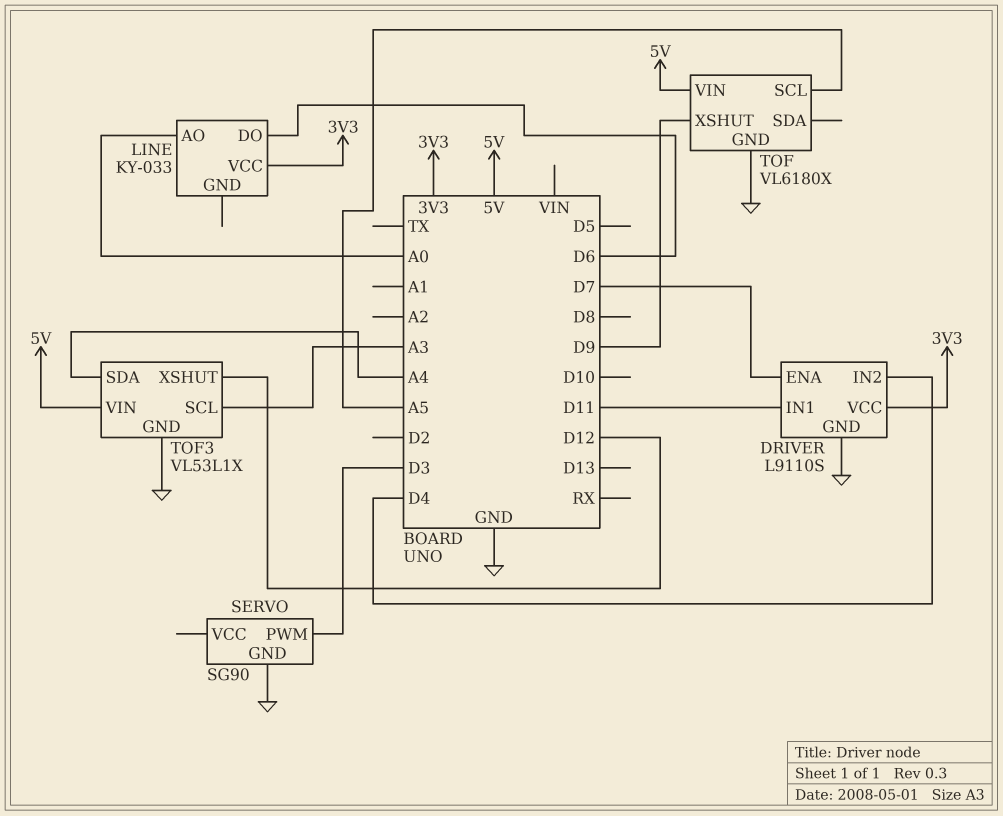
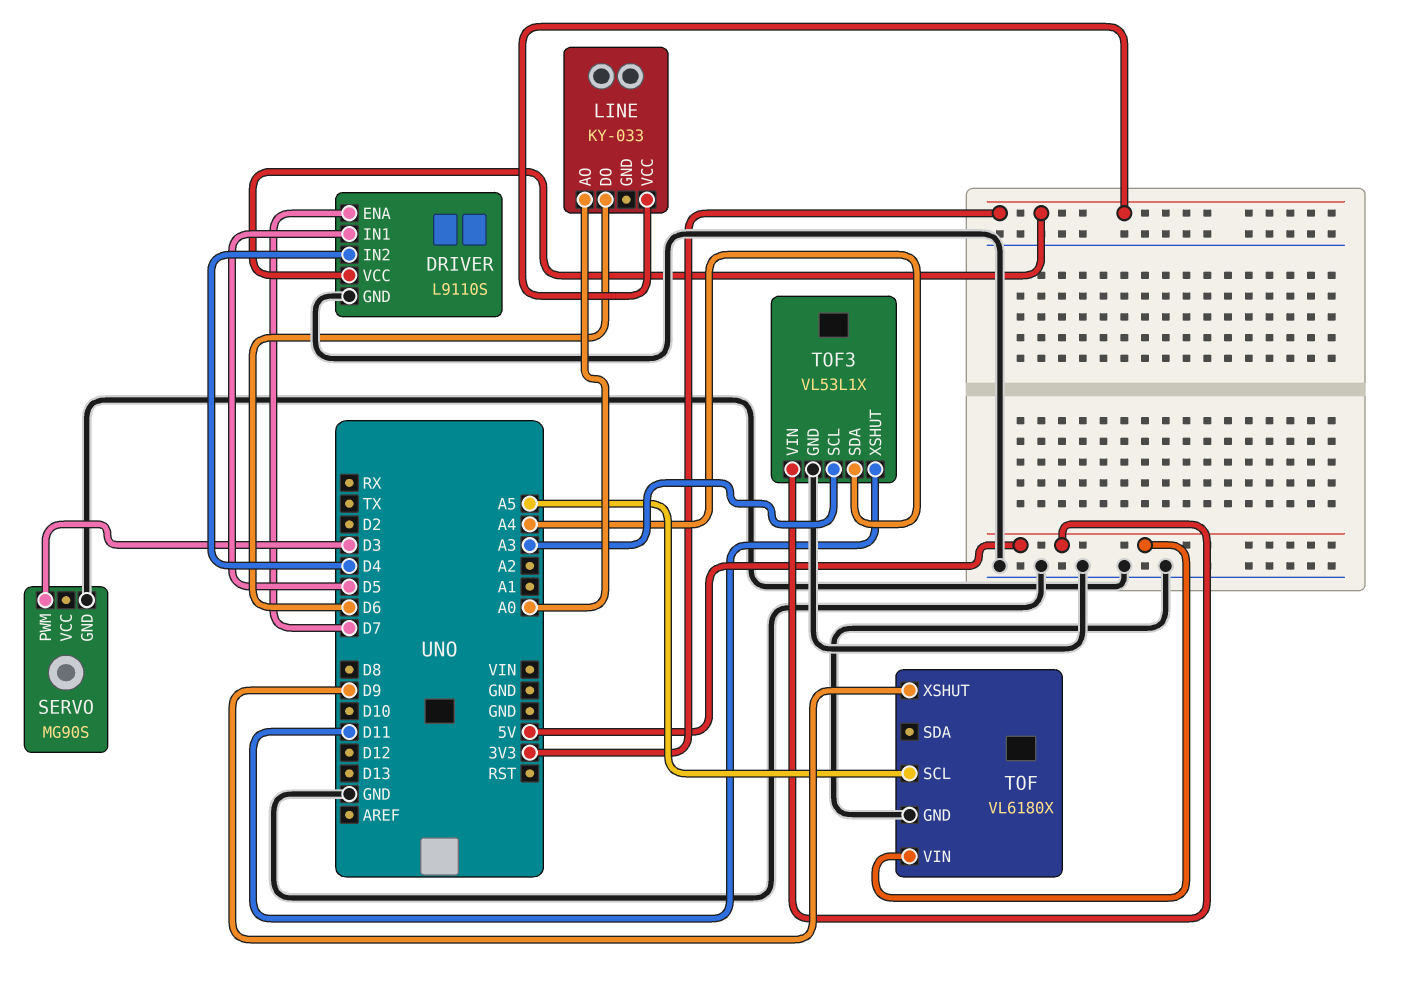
DRIVER pin IN1: D11 -> D5
SERVO: SG90 -> MG90S
TOF3 pin XSHUT: D12 -> D11

